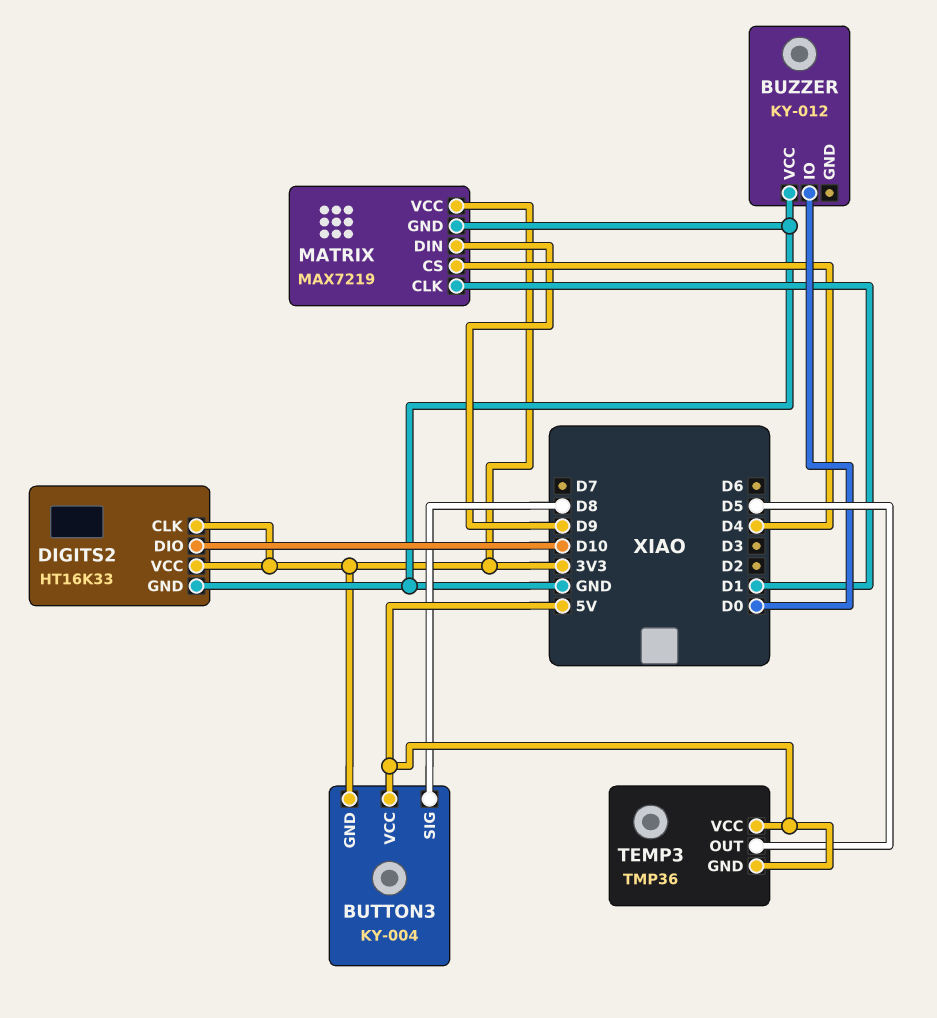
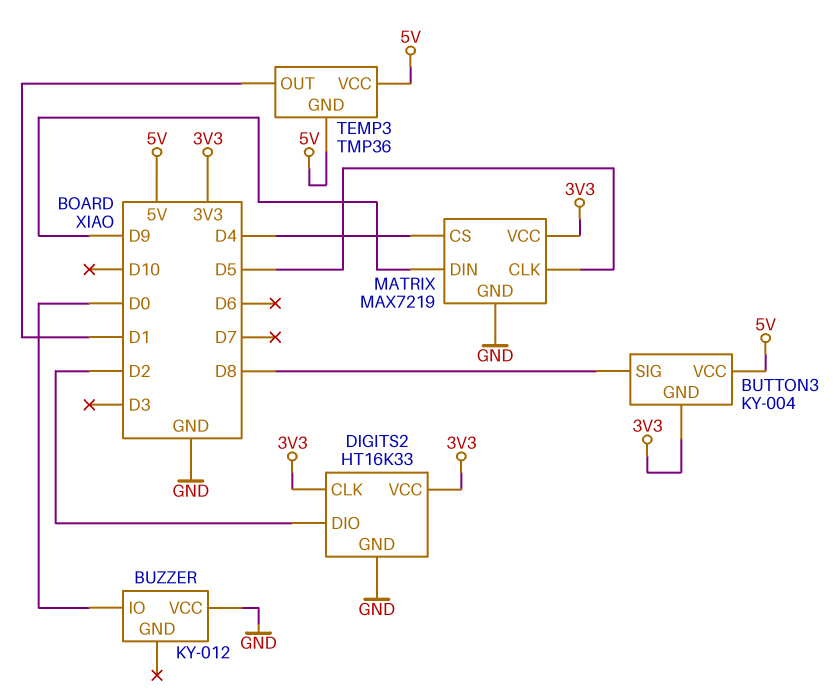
DIGITS2 pin DIO: D10 -> D2
MATRIX pin CLK: D1 -> D5
TEMP3 pin OUT: D5 -> D1

